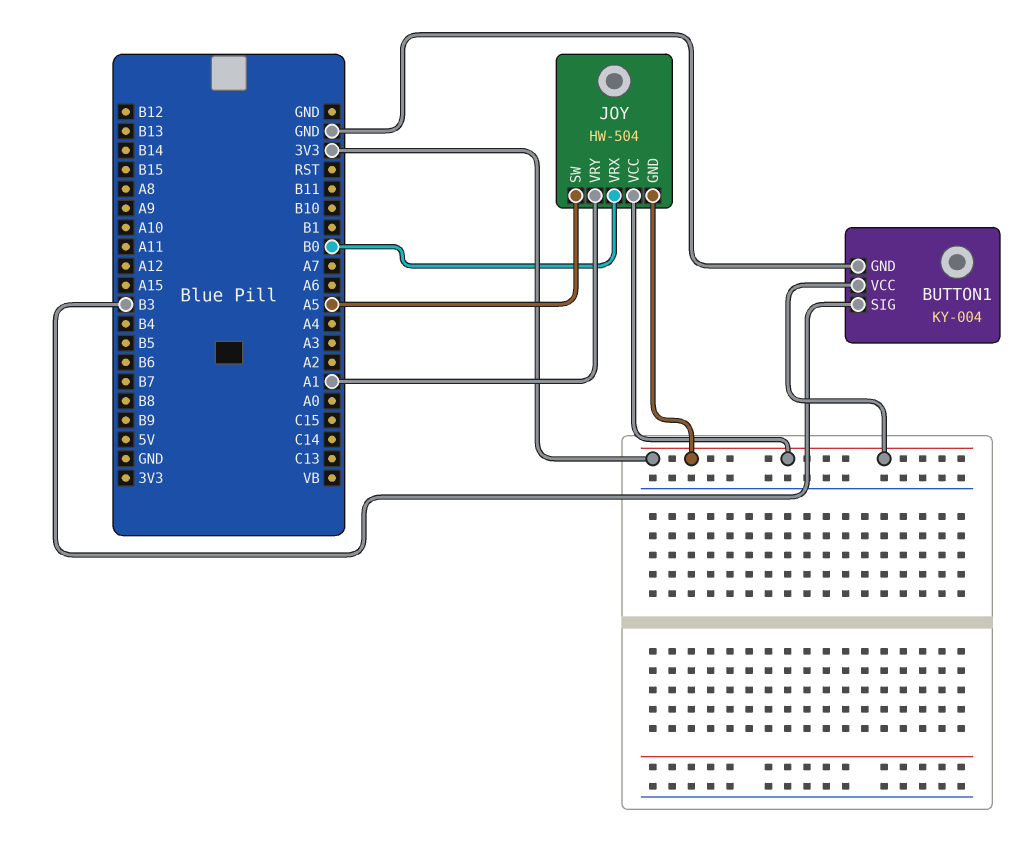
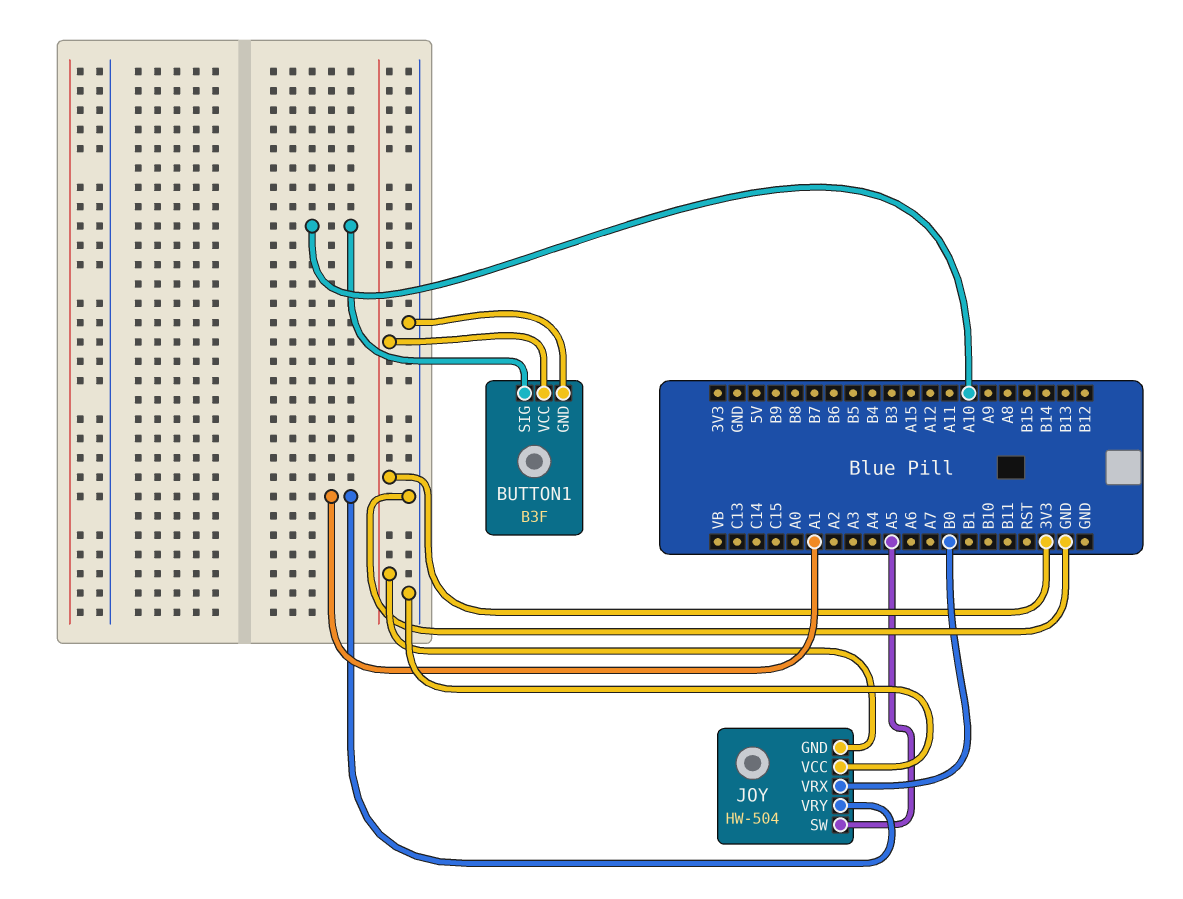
BUTTON1: KY-004 -> B3F
BUTTON1 pin SIG: B3 -> A10
JOY pin VCC: 3V3 -> GND

